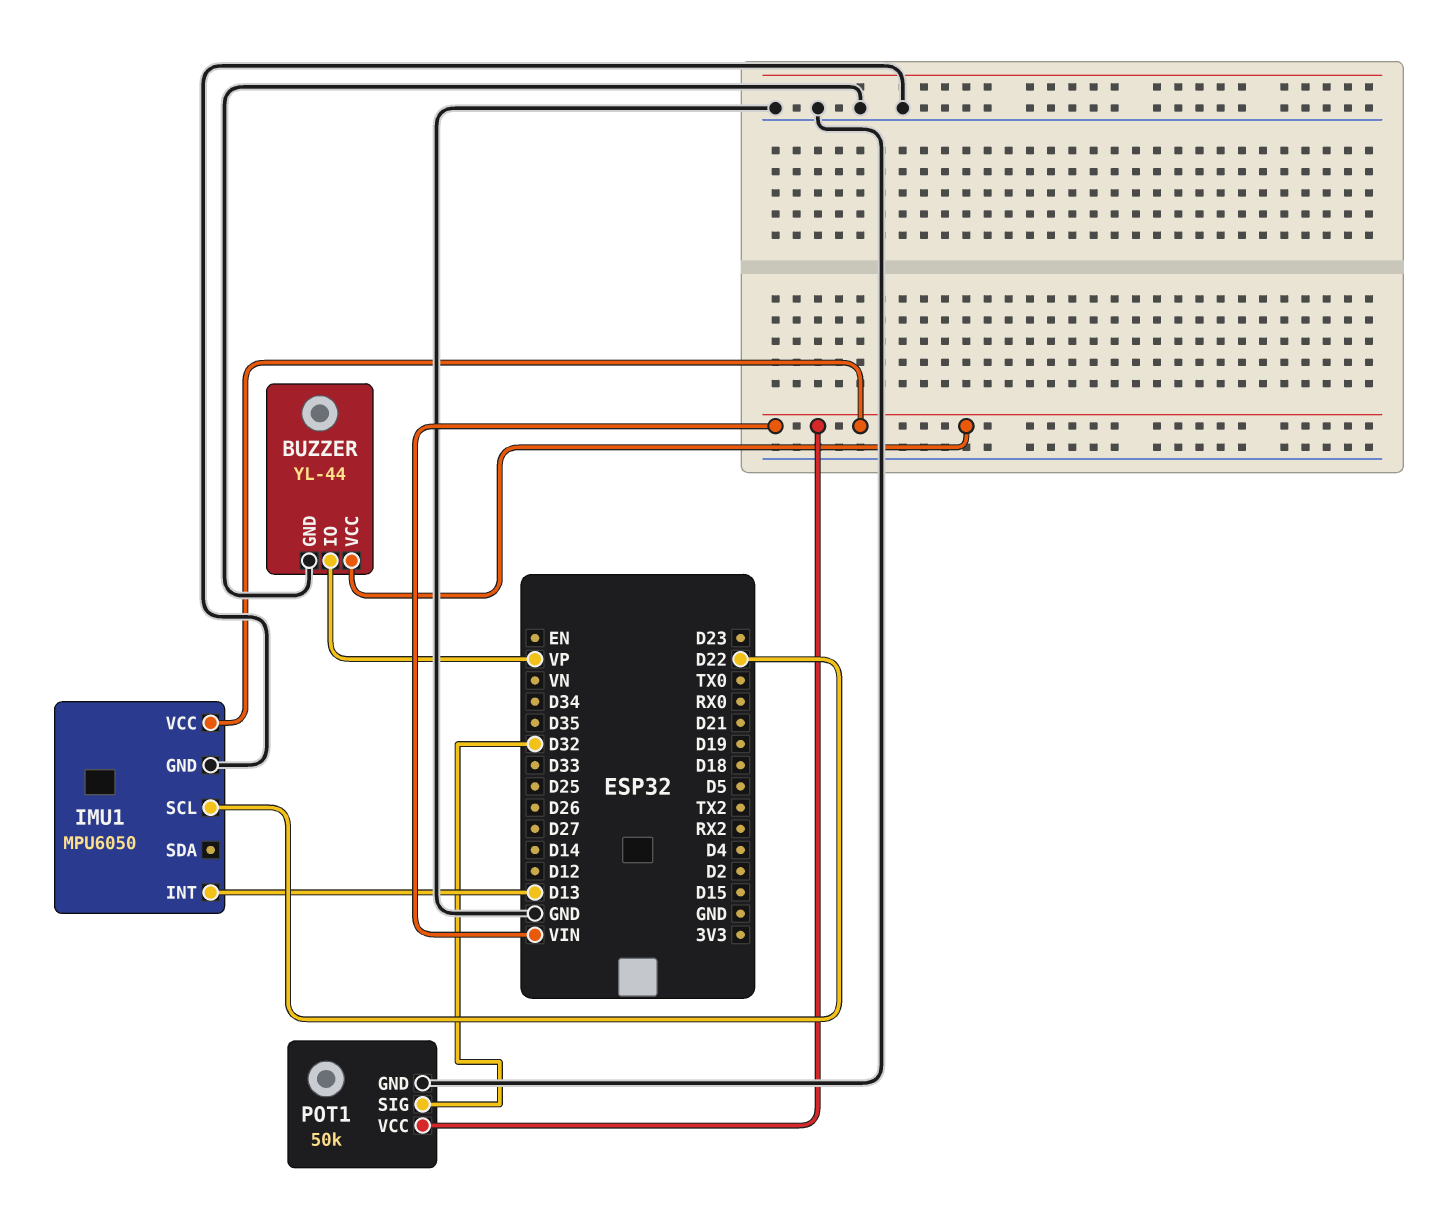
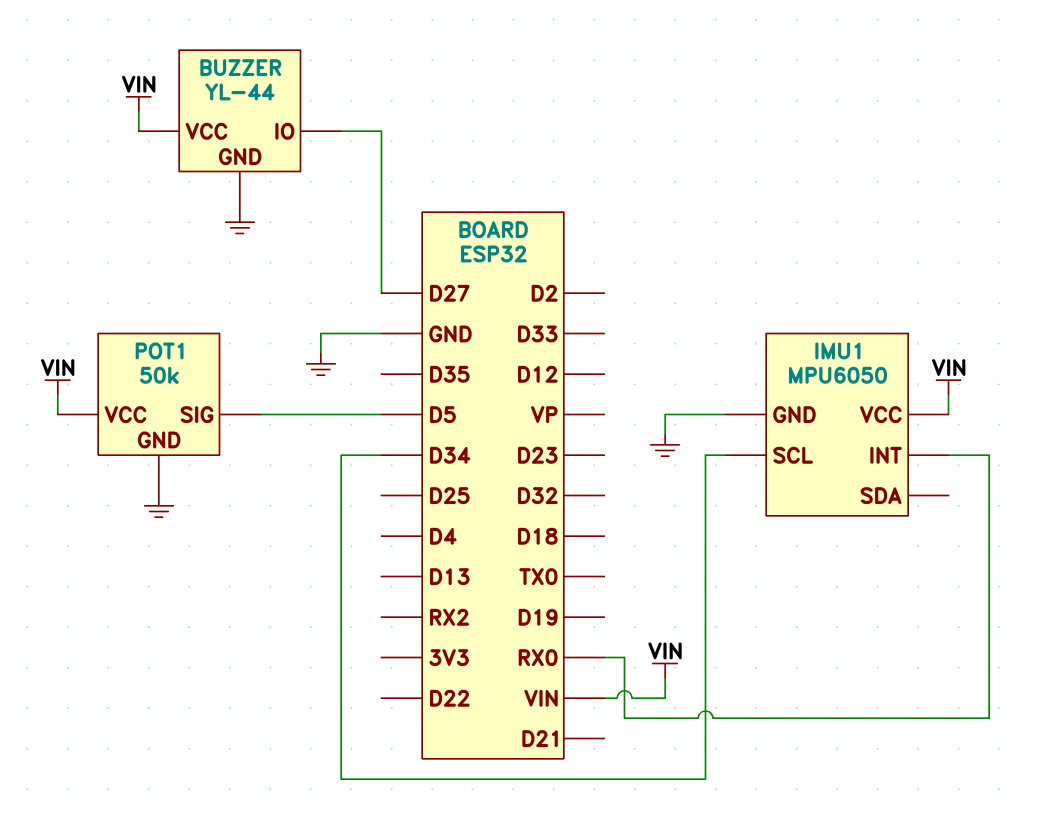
BUZZER pin IO: VP -> D27
IMU1 pin INT: D13 -> RX0
IMU1 pin SCL: D22 -> D34
POT1 pin SIG: D32 -> D5

